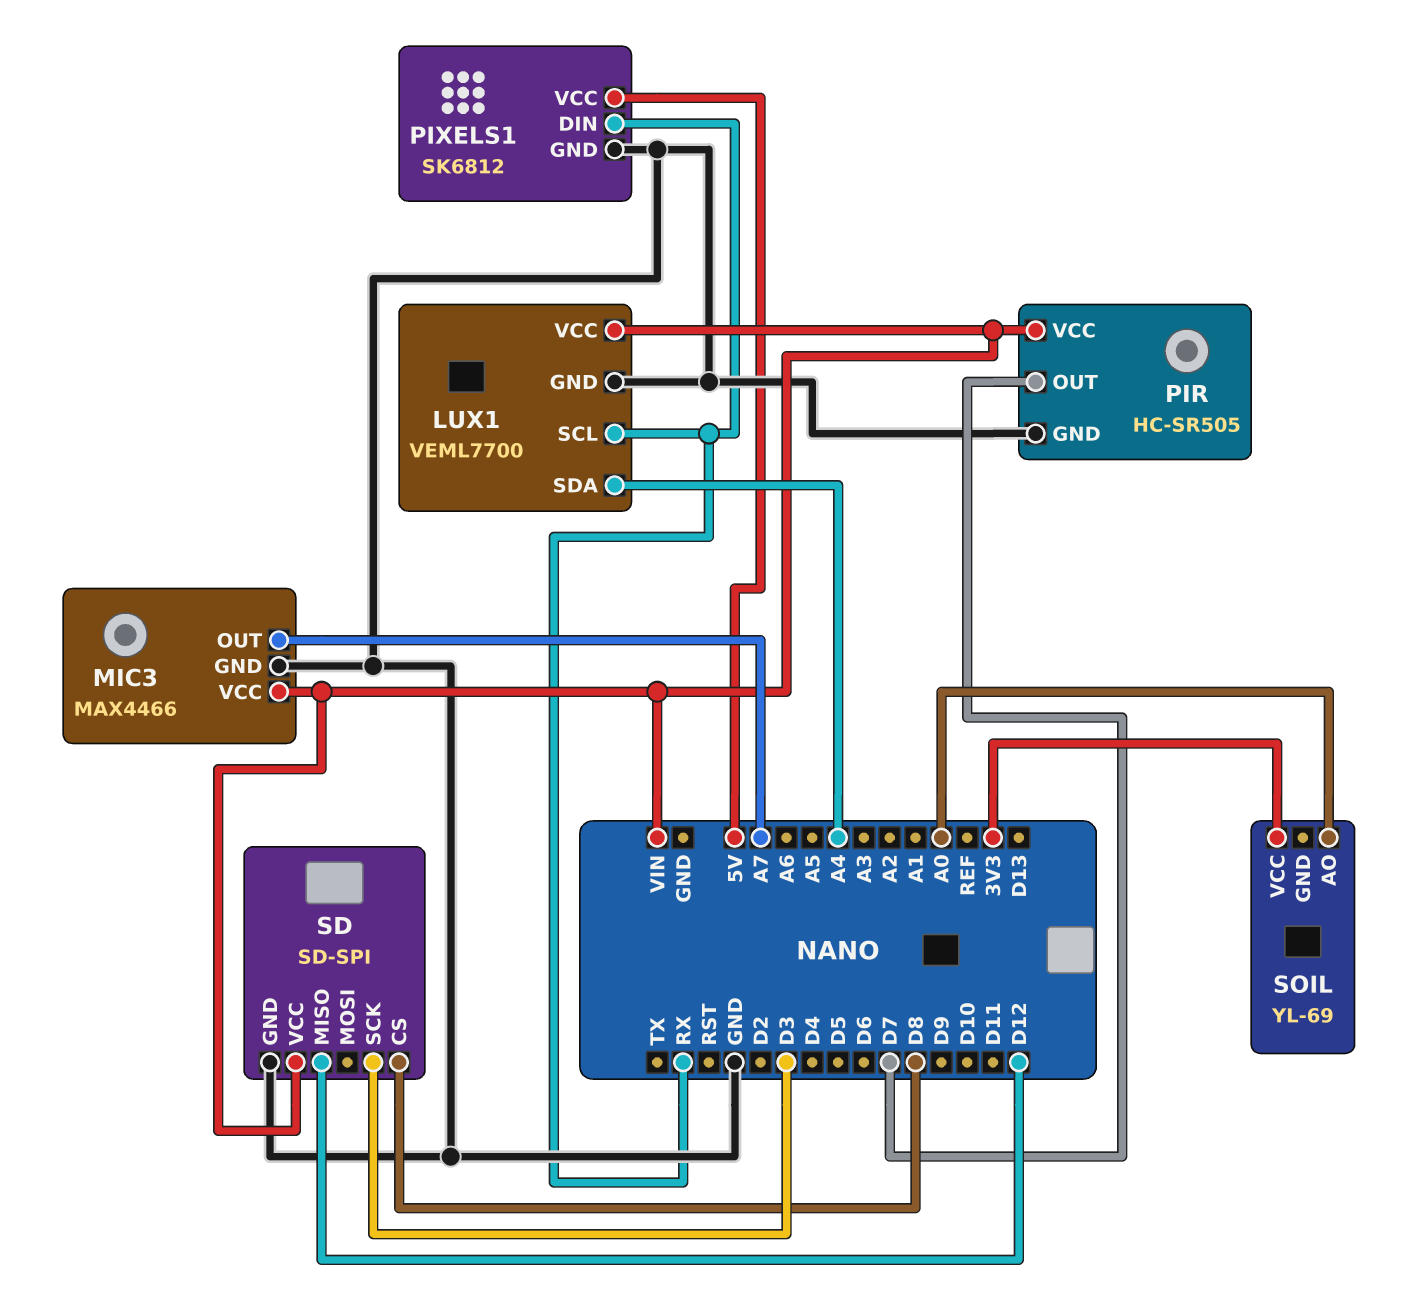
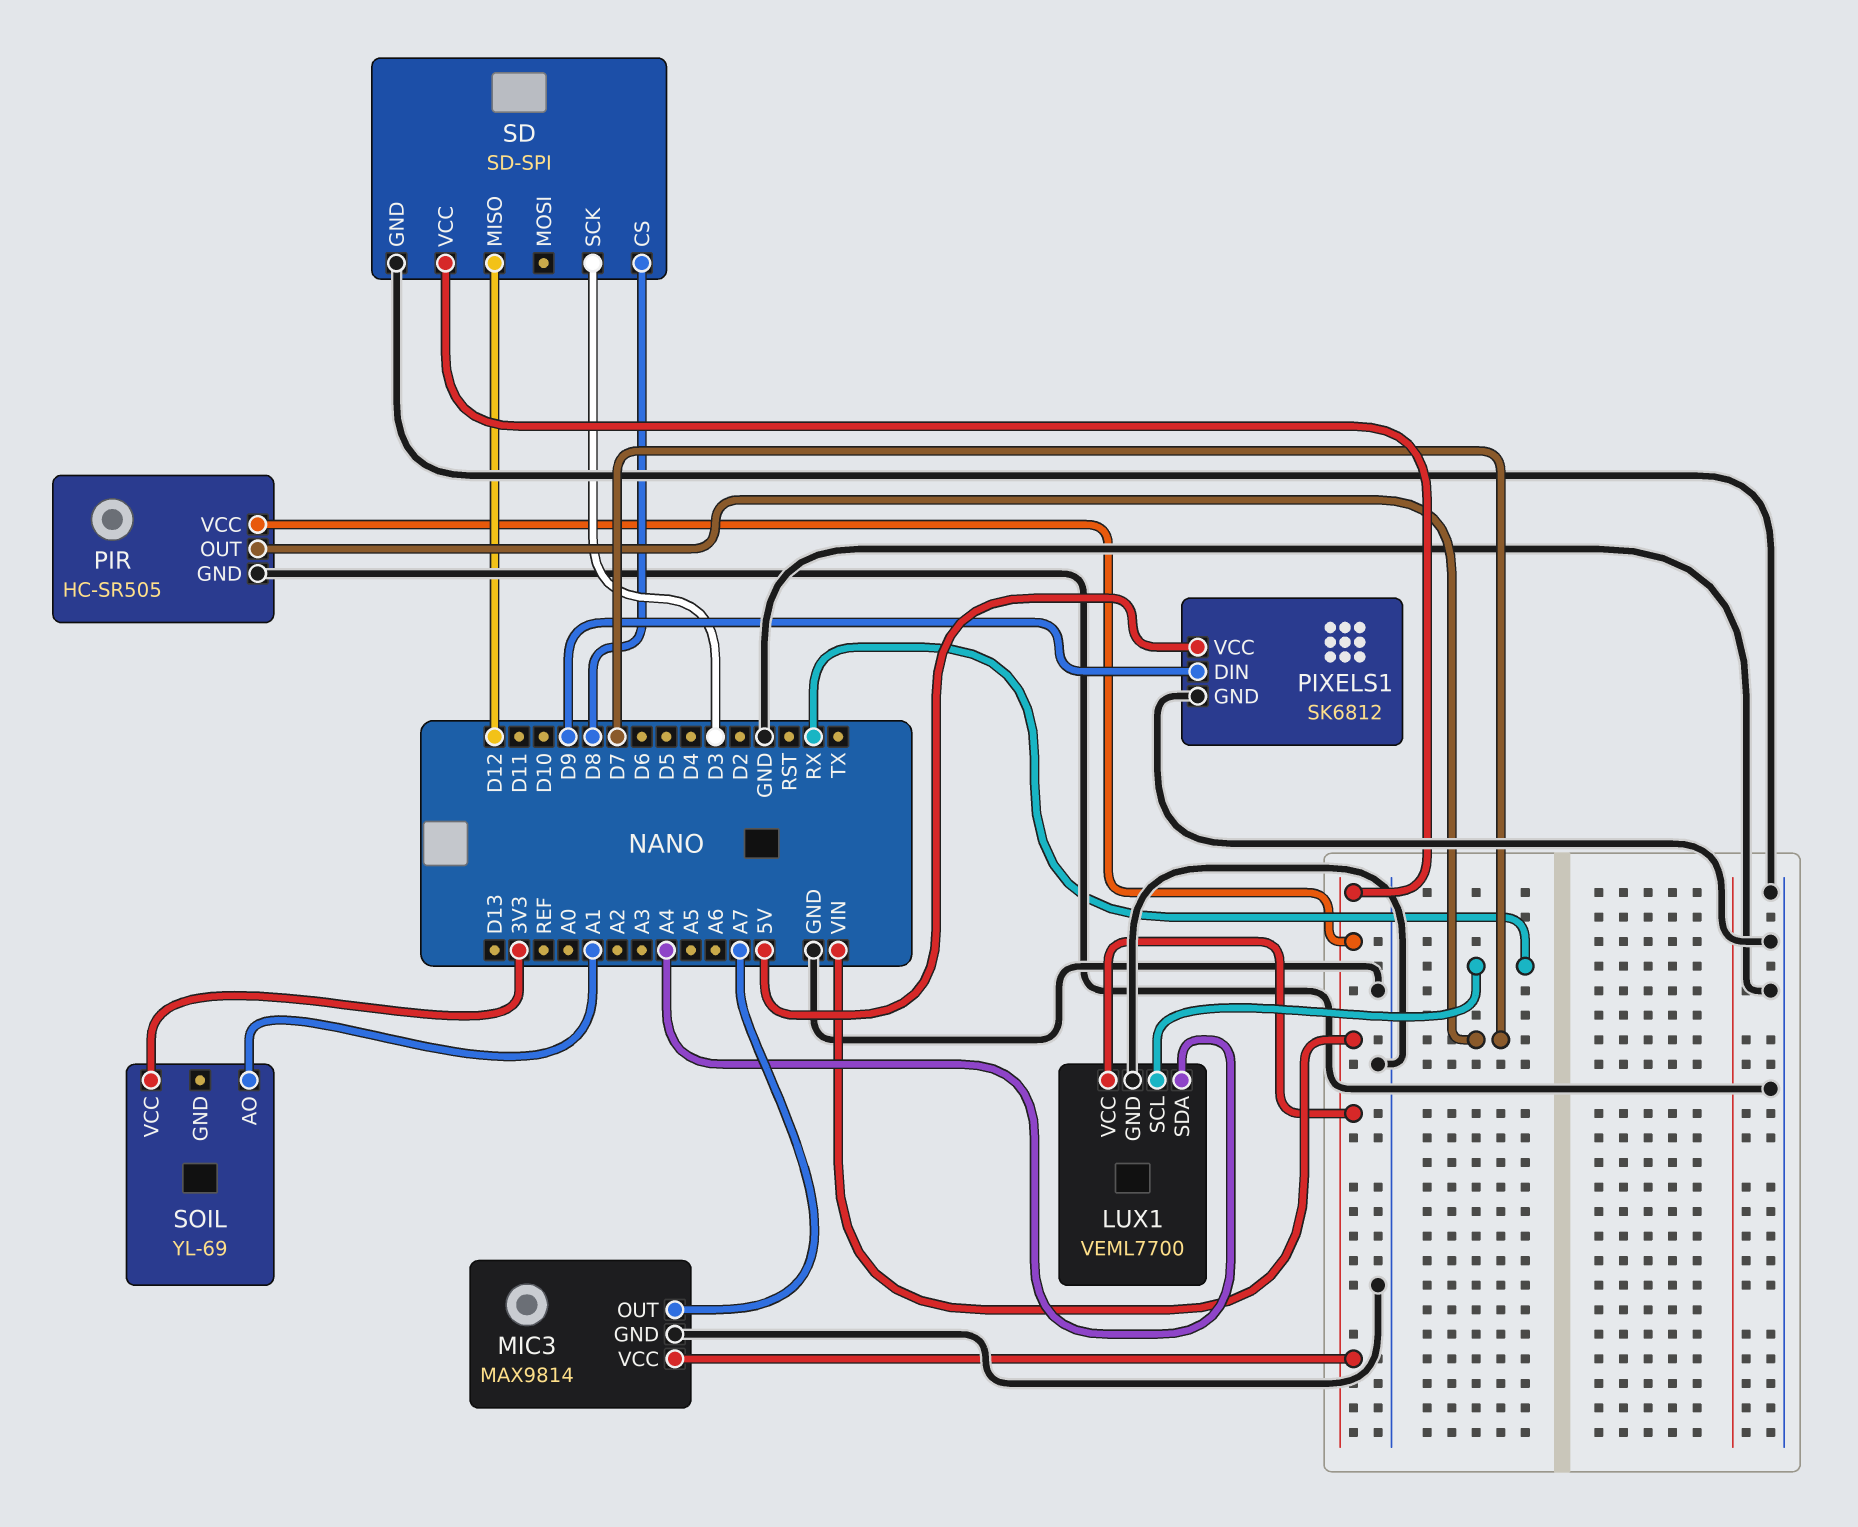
MIC3: MAX4466 -> MAX9814
PIXELS1 pin DIN: RX -> D9
SOIL pin AO: A0 -> A1

